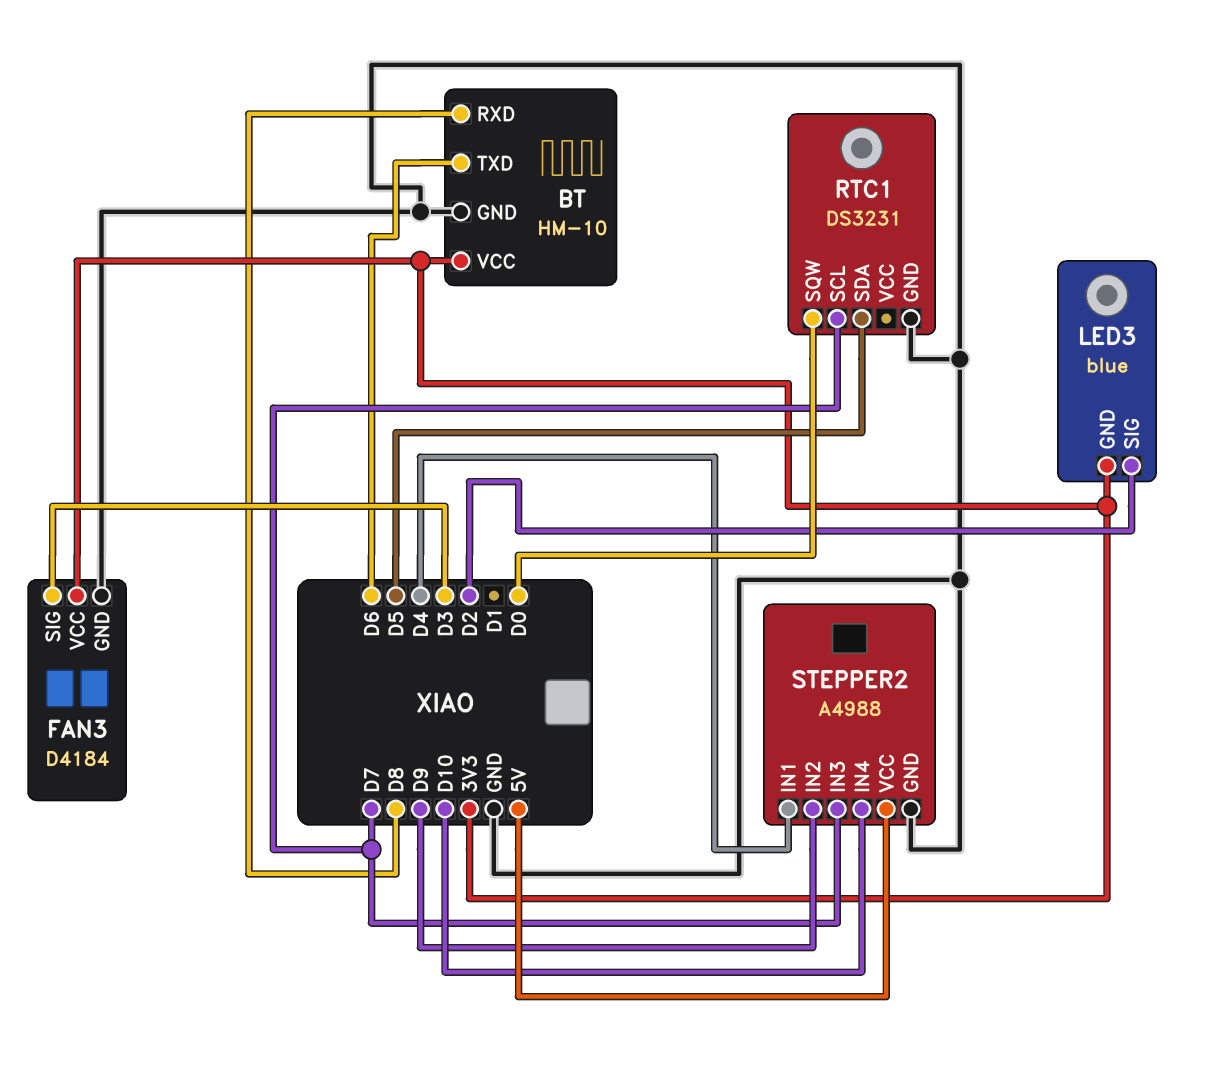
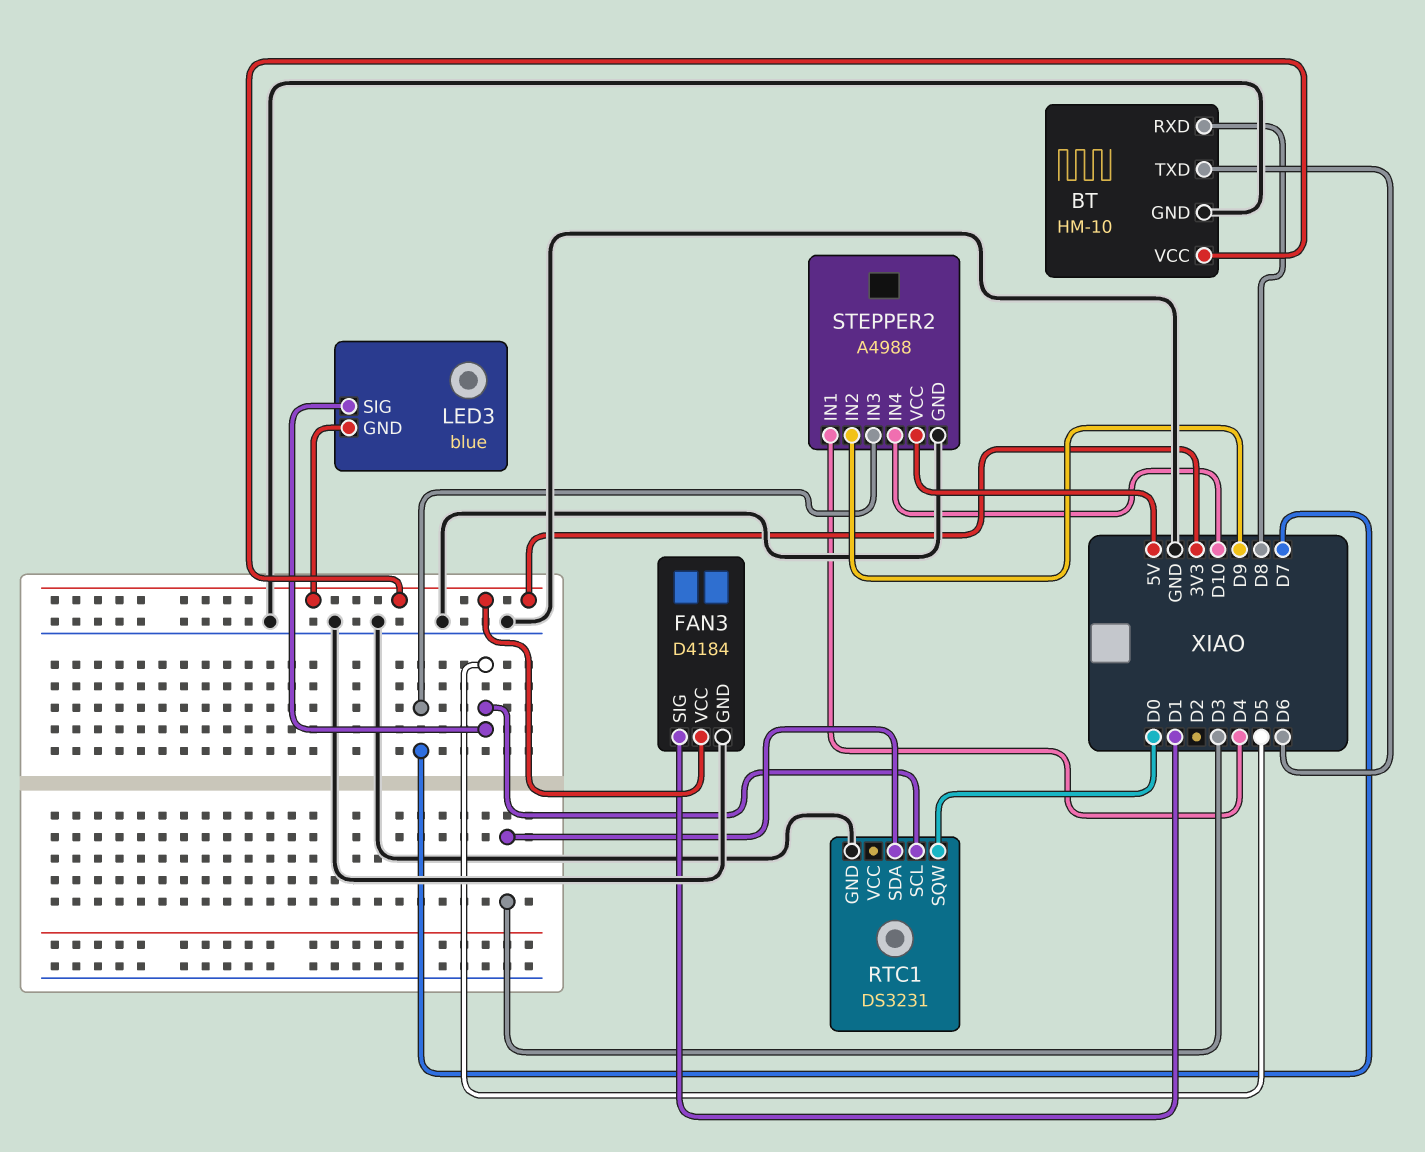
FAN3 pin SIG: D3 -> D1
LED3 pin SIG: D2 -> D5
RTC1 pin SCL: D7 -> D5
RTC1 pin SDA: D5 -> D3

